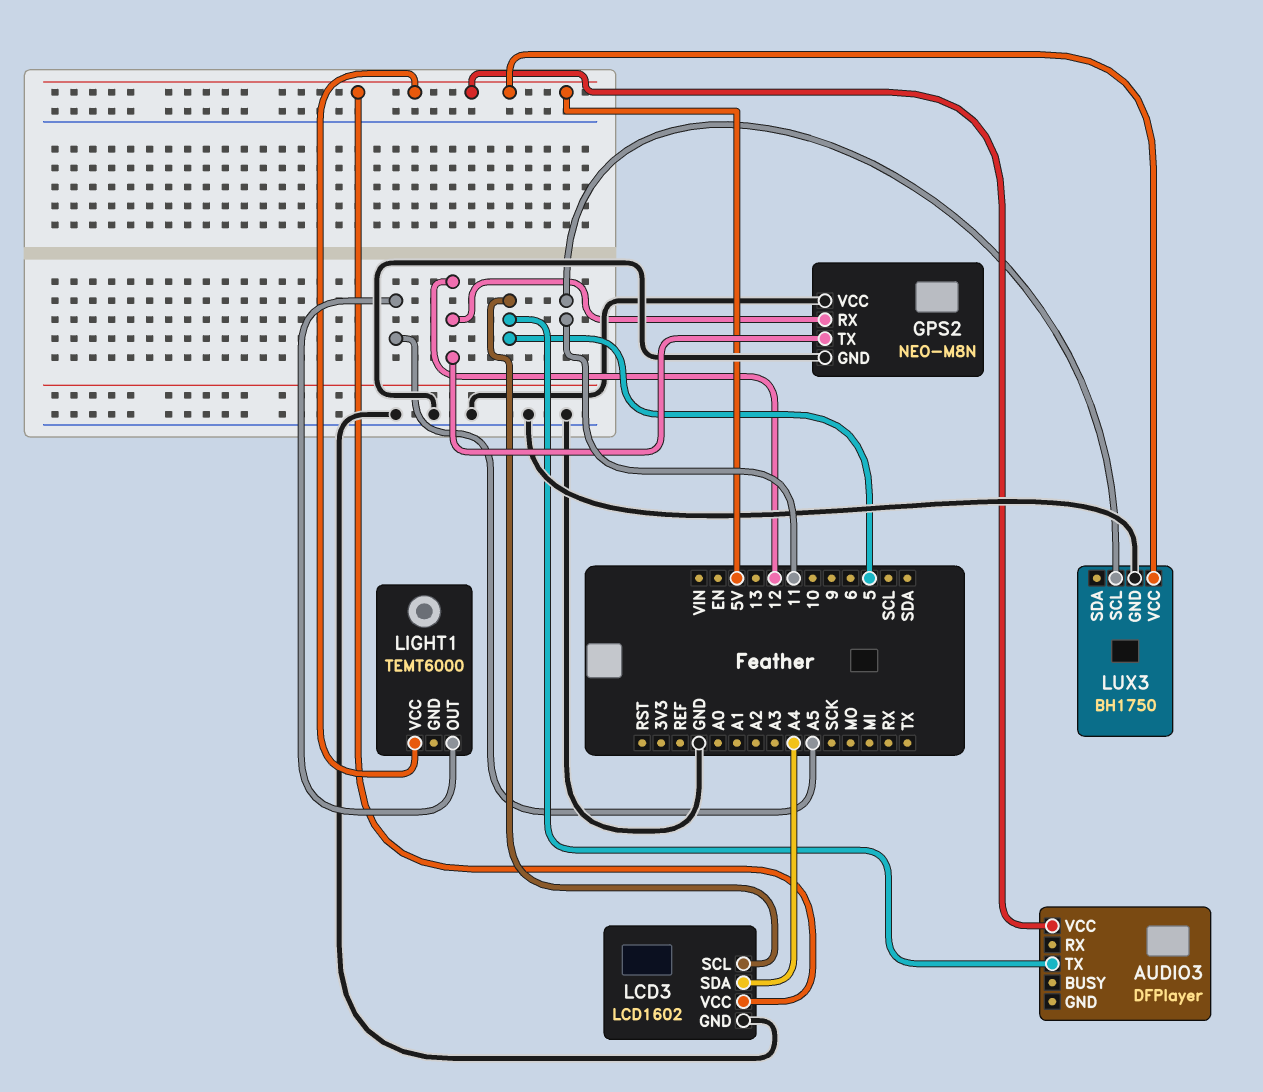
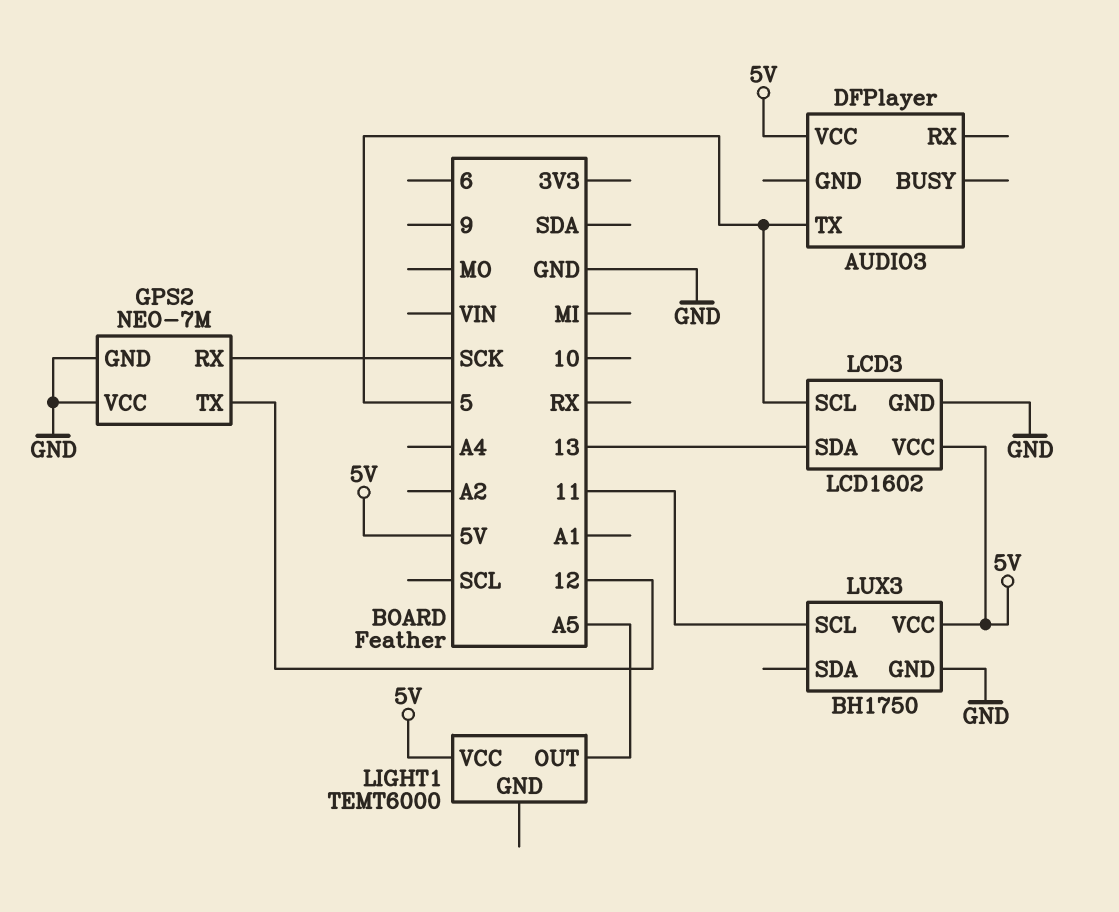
GPS2: NEO-M8N -> NEO-7M
GPS2 pin RX: 12 -> SCK
LCD3 pin SDA: A4 -> 13

